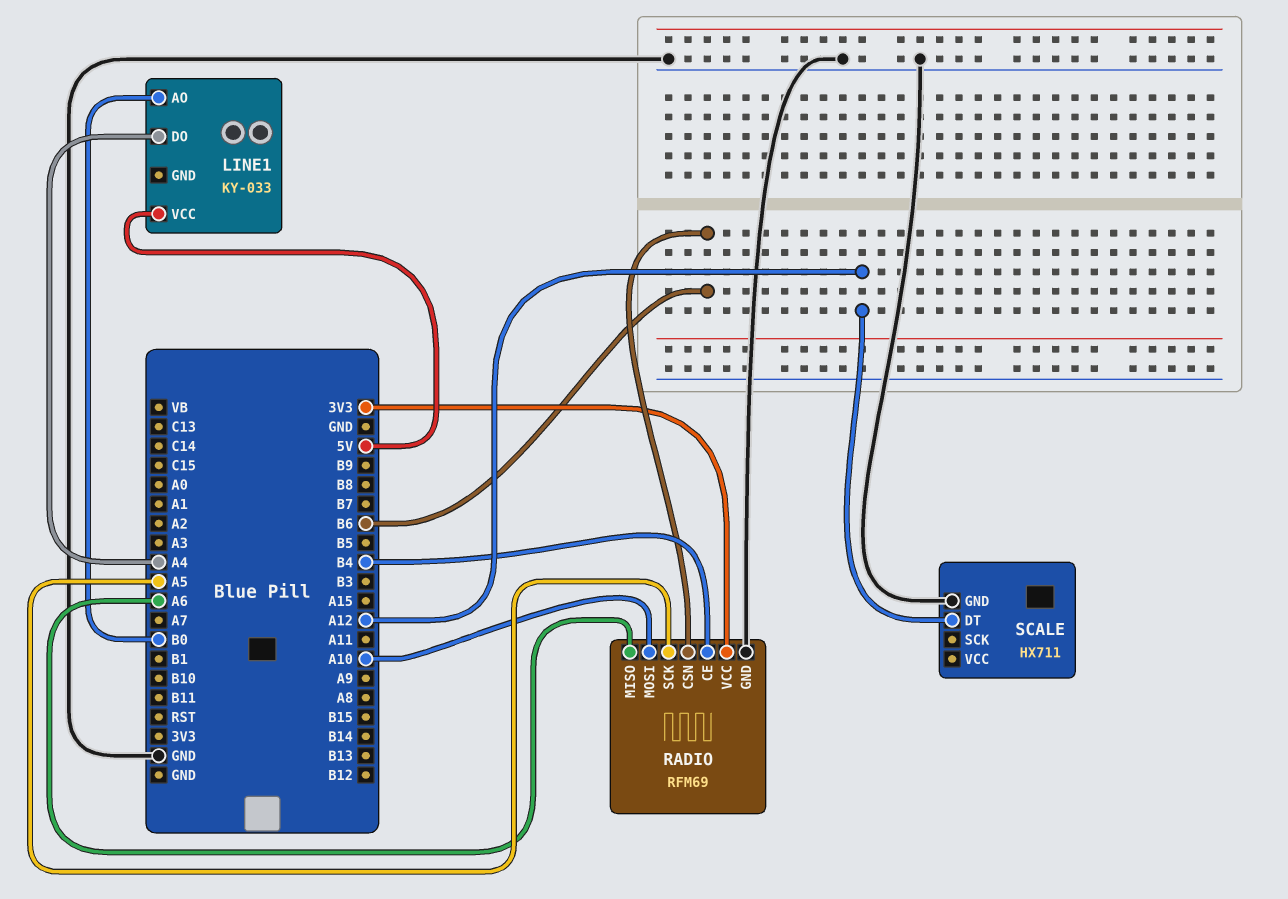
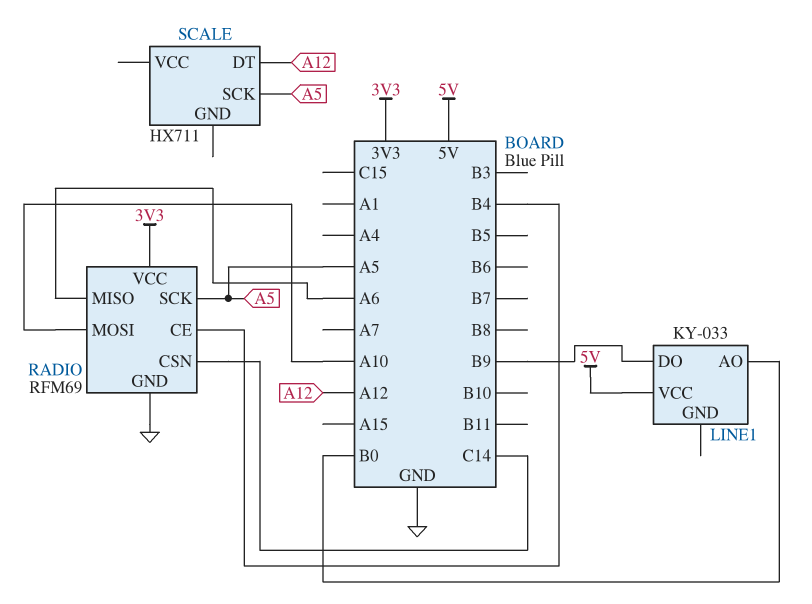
LINE1 pin DO: A4 -> B9
RADIO pin CSN: B6 -> C14
SCALE pin GND: GND -> none
SCALE pin SCK: none -> A5

